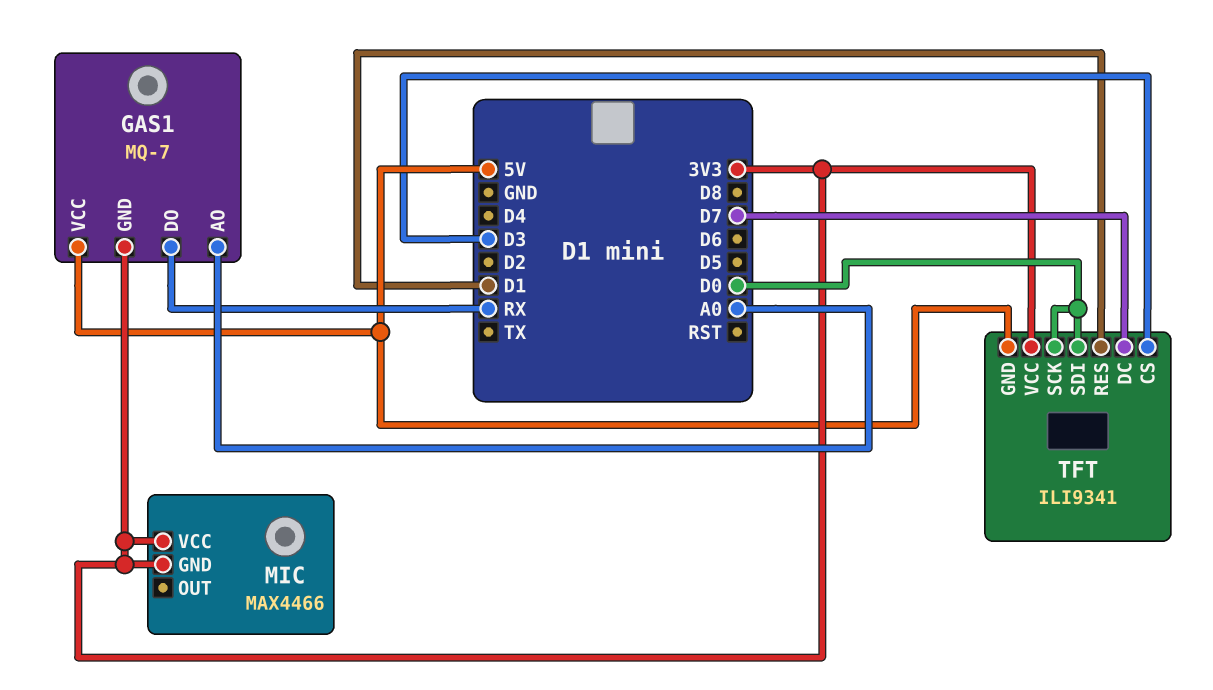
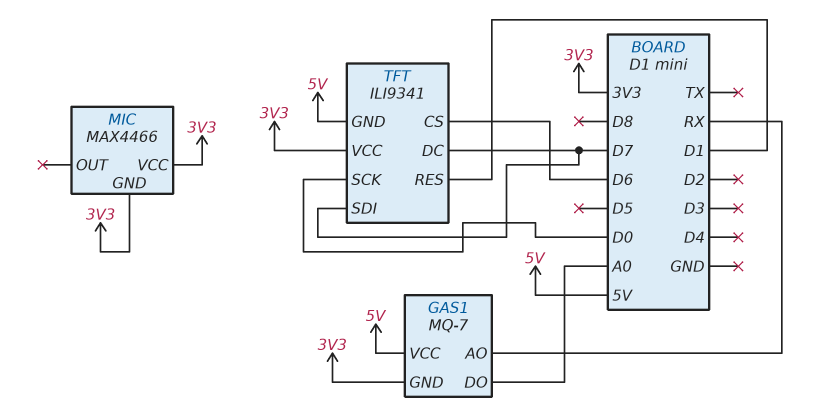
GAS1 pin AO: A0 -> RX
GAS1 pin DO: RX -> A0
TFT pin CS: D3 -> D6
TFT pin SDI: D0 -> D7

